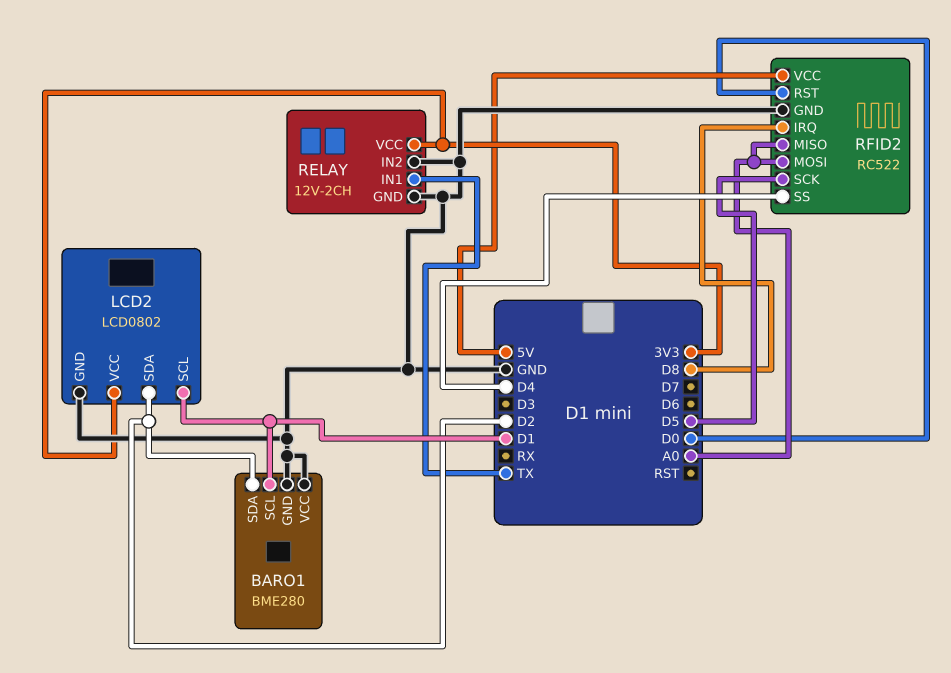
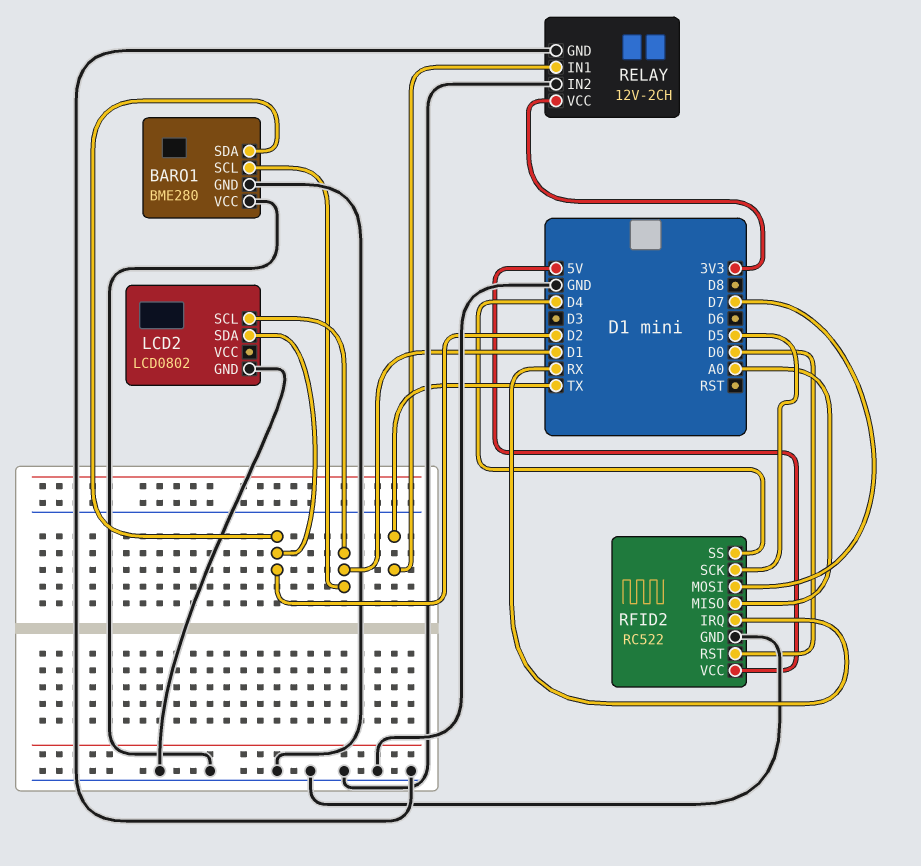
LCD2 pin VCC: 3V3 -> none
RFID2 pin IRQ: D8 -> RX
RFID2 pin MOSI: A0 -> D7

